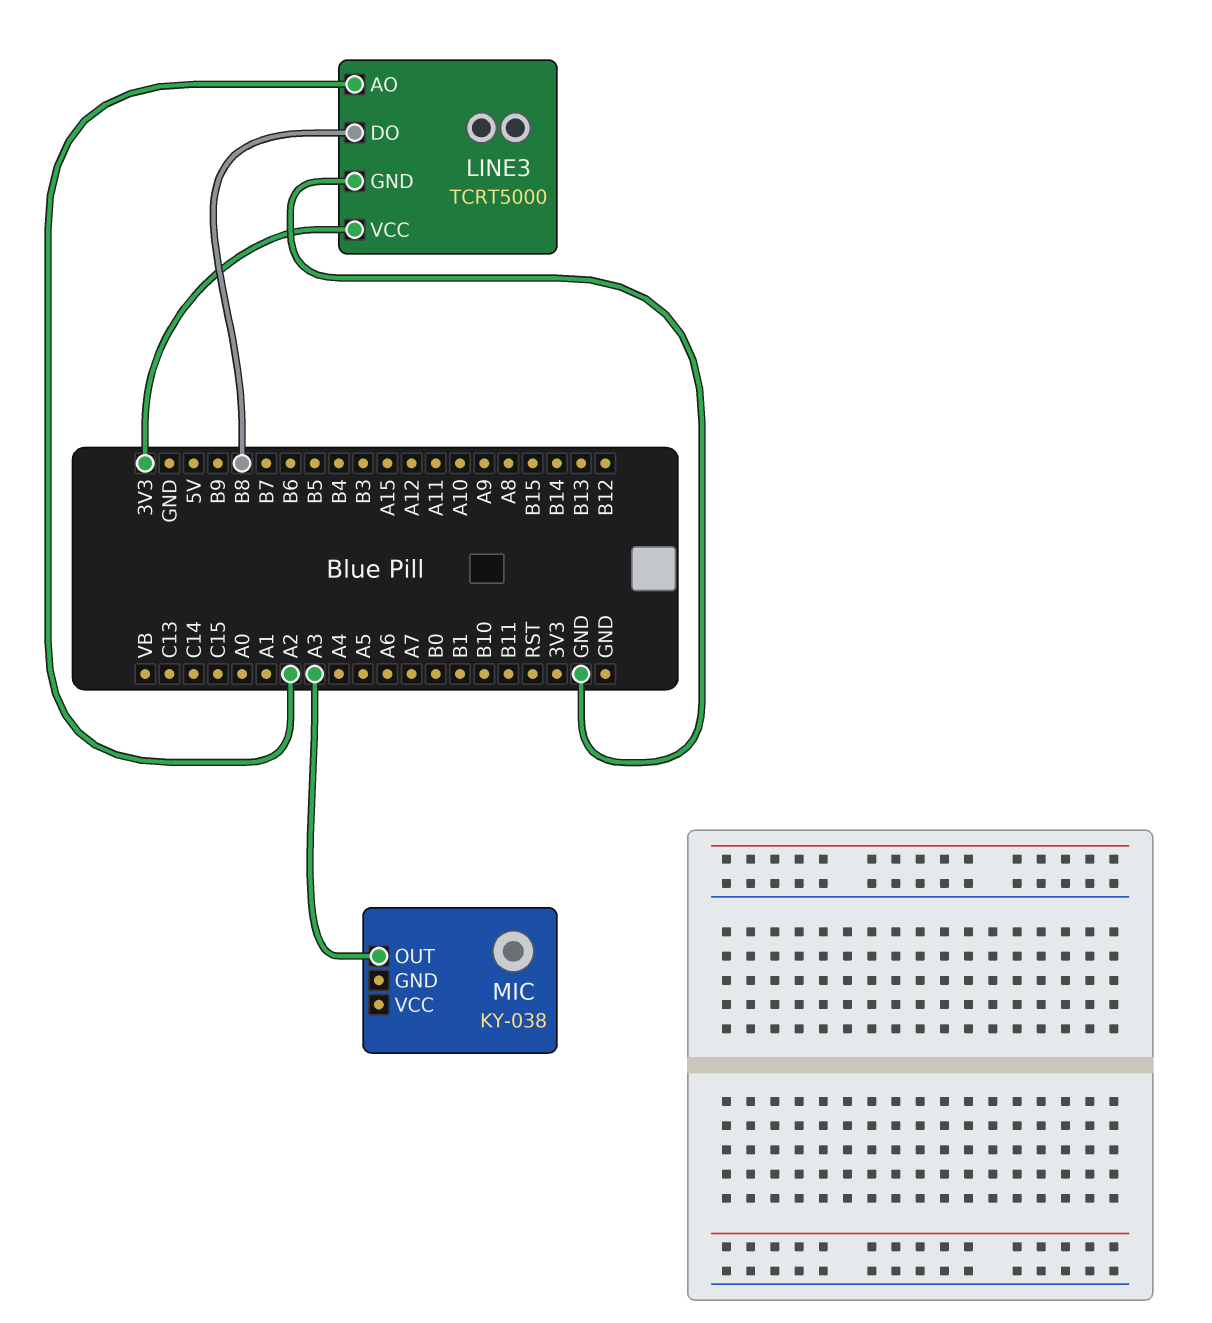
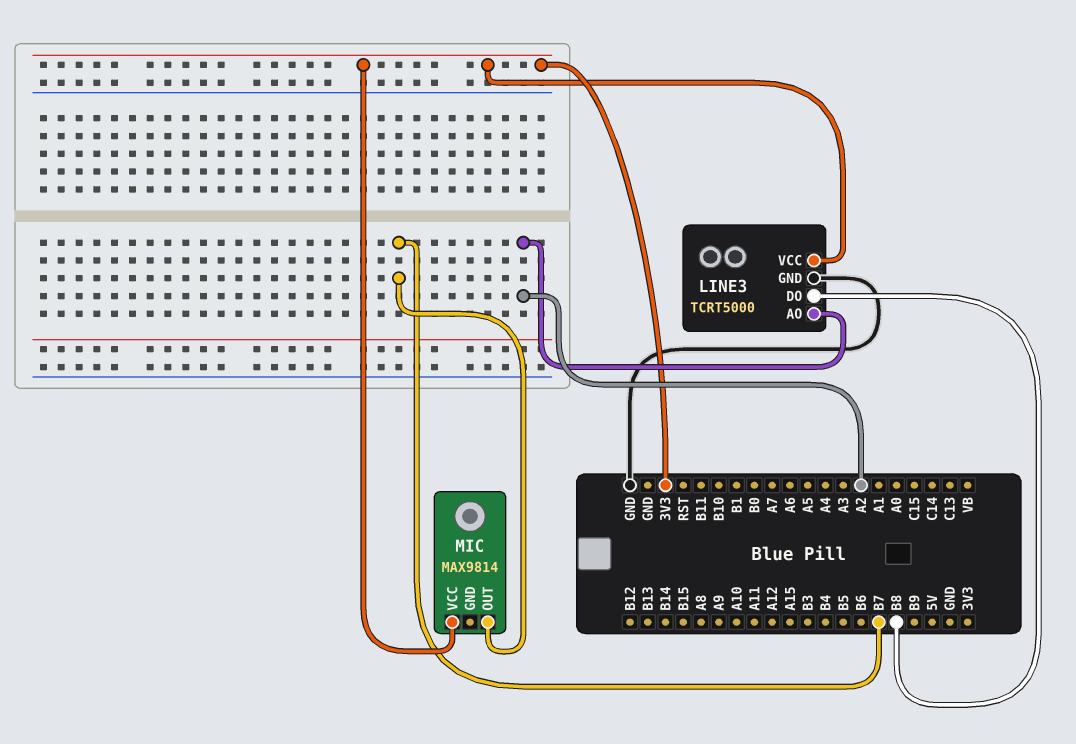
MIC: KY-038 -> MAX9814
MIC pin OUT: A3 -> B7
MIC pin VCC: none -> 3V3

